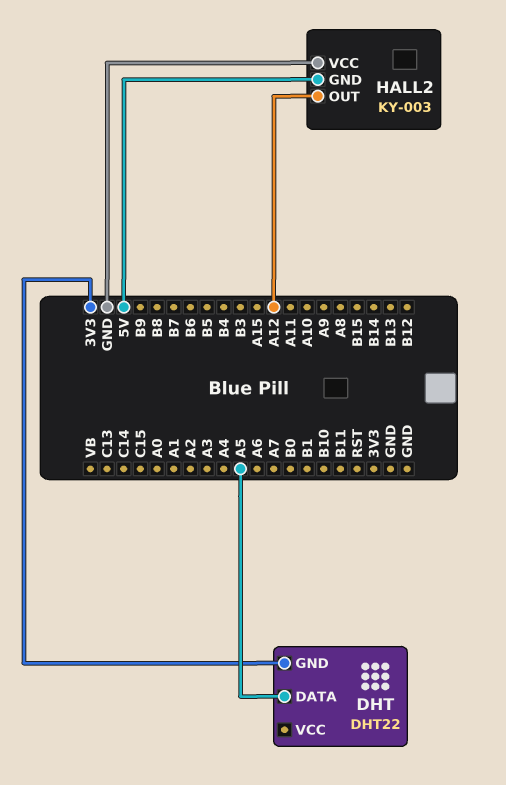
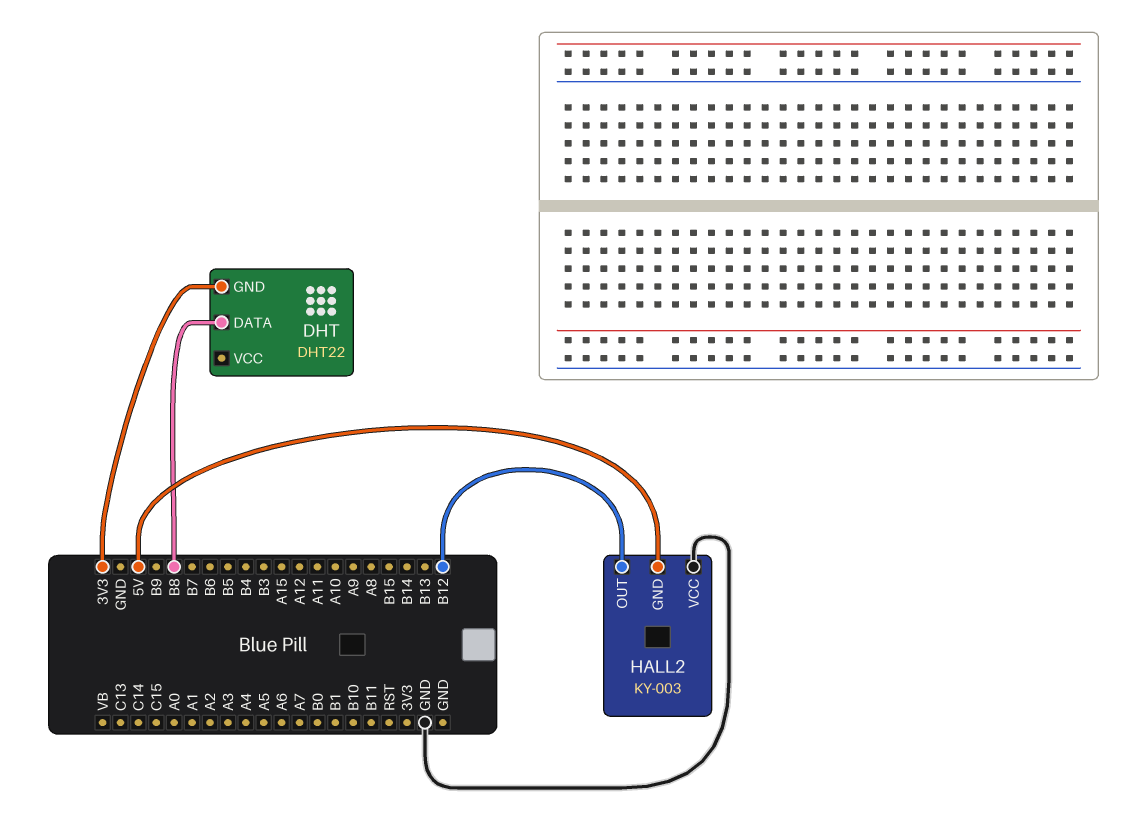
DHT pin DATA: A5 -> B8
HALL2 pin OUT: A12 -> B12

